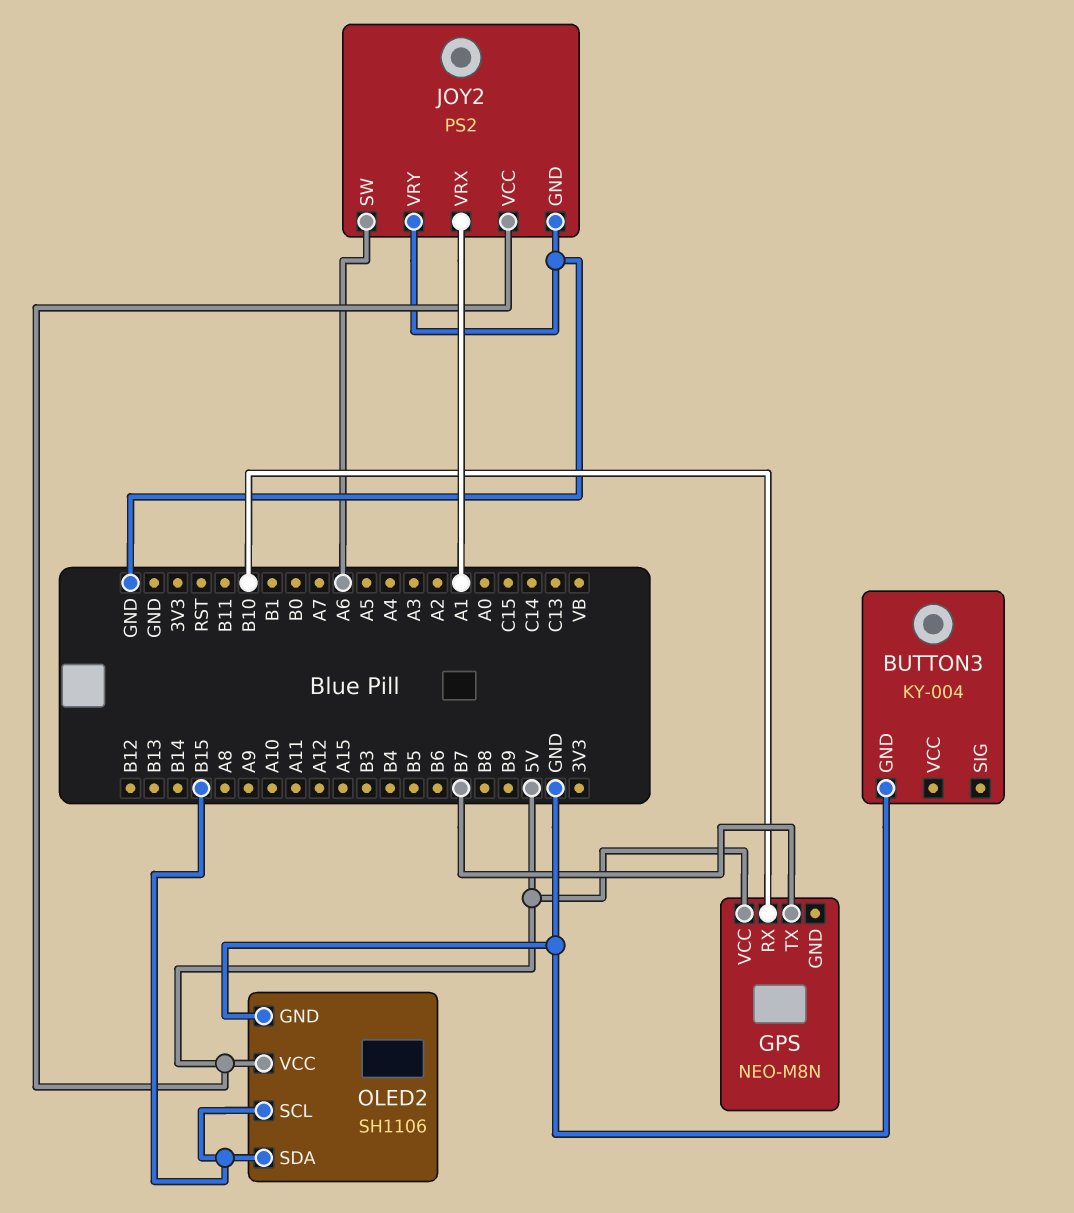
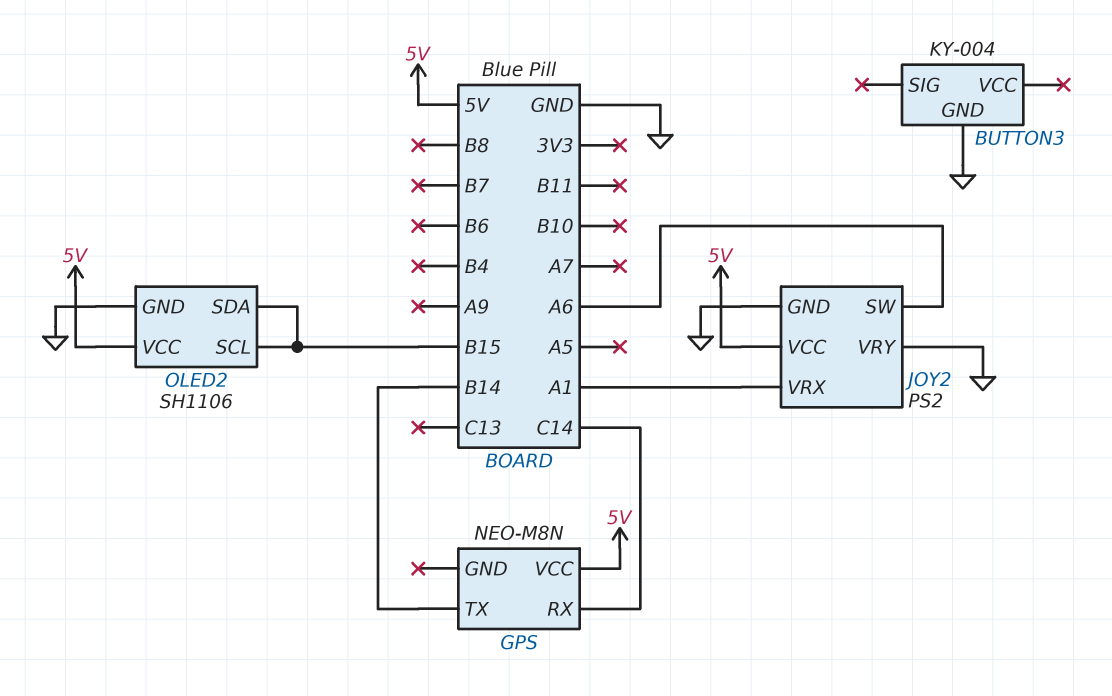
GPS pin RX: B10 -> C14
GPS pin TX: B7 -> B14

